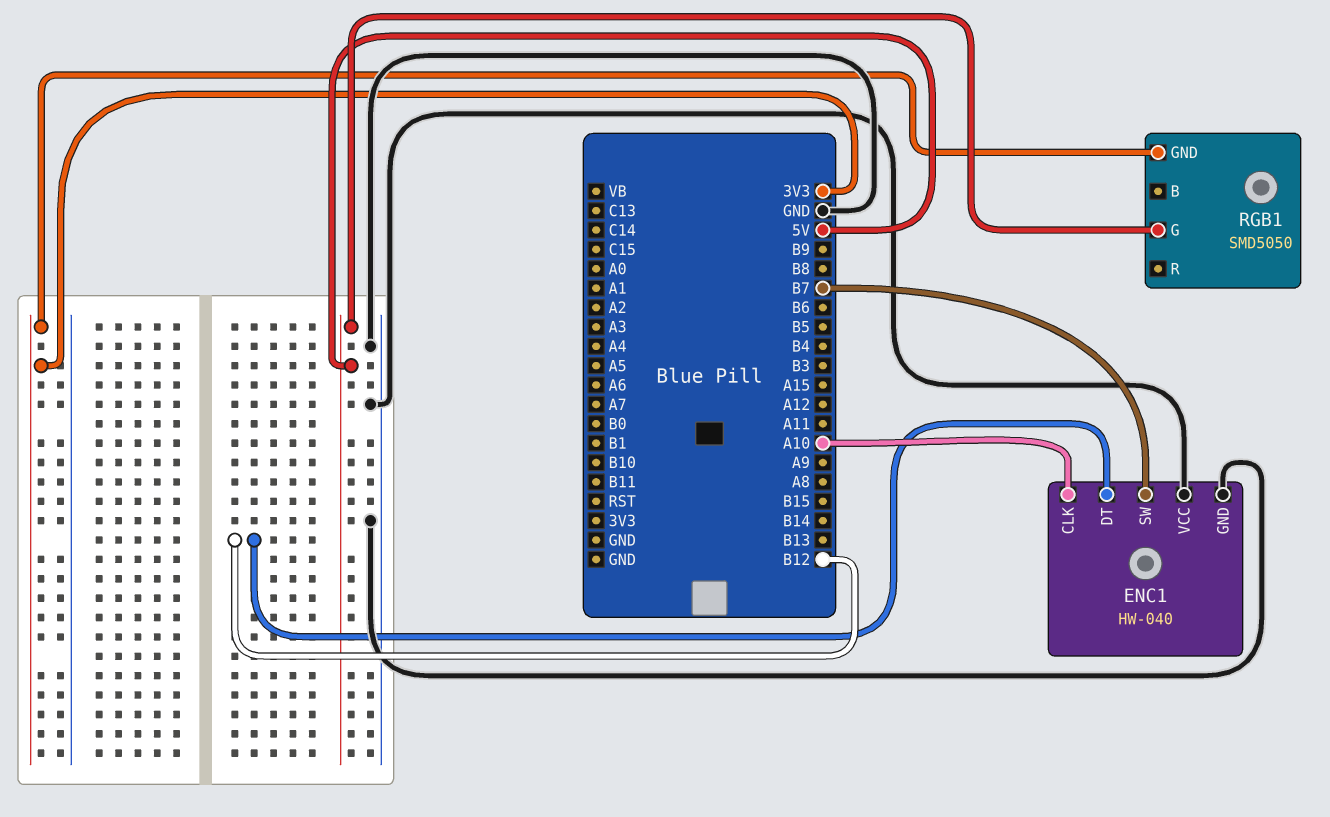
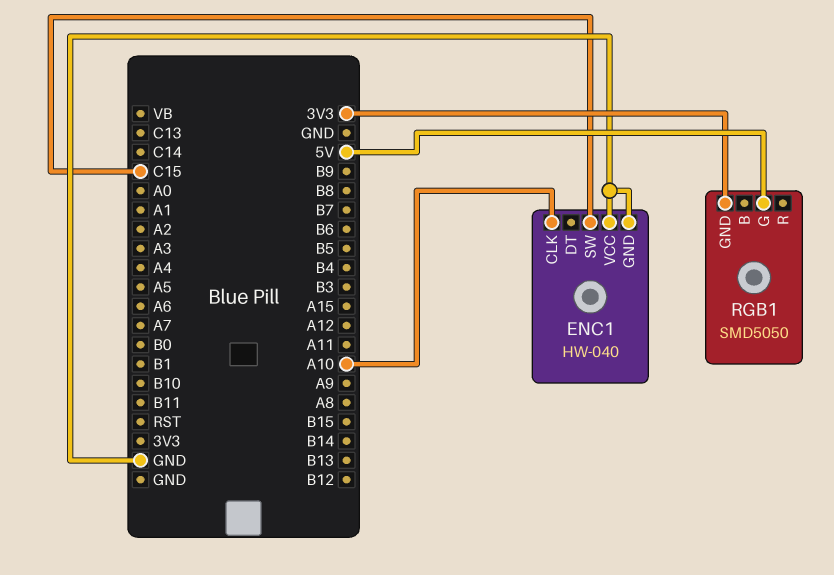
ENC1 pin DT: B12 -> none
ENC1 pin SW: B7 -> C15

